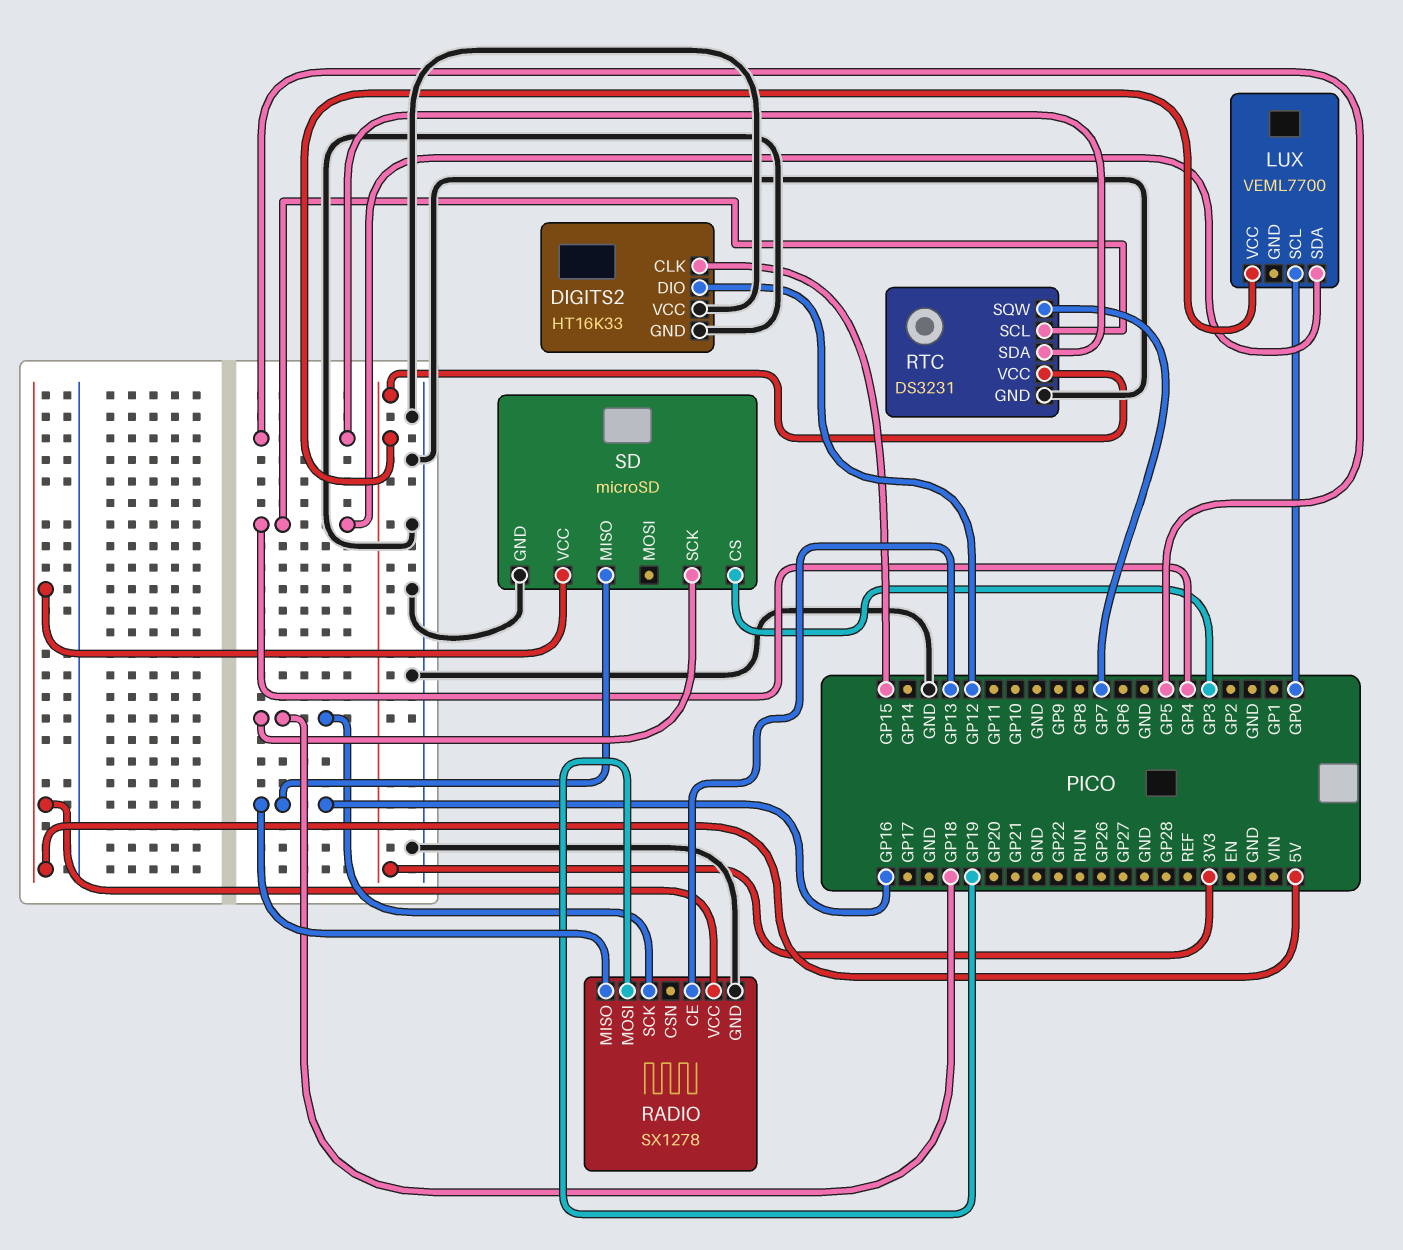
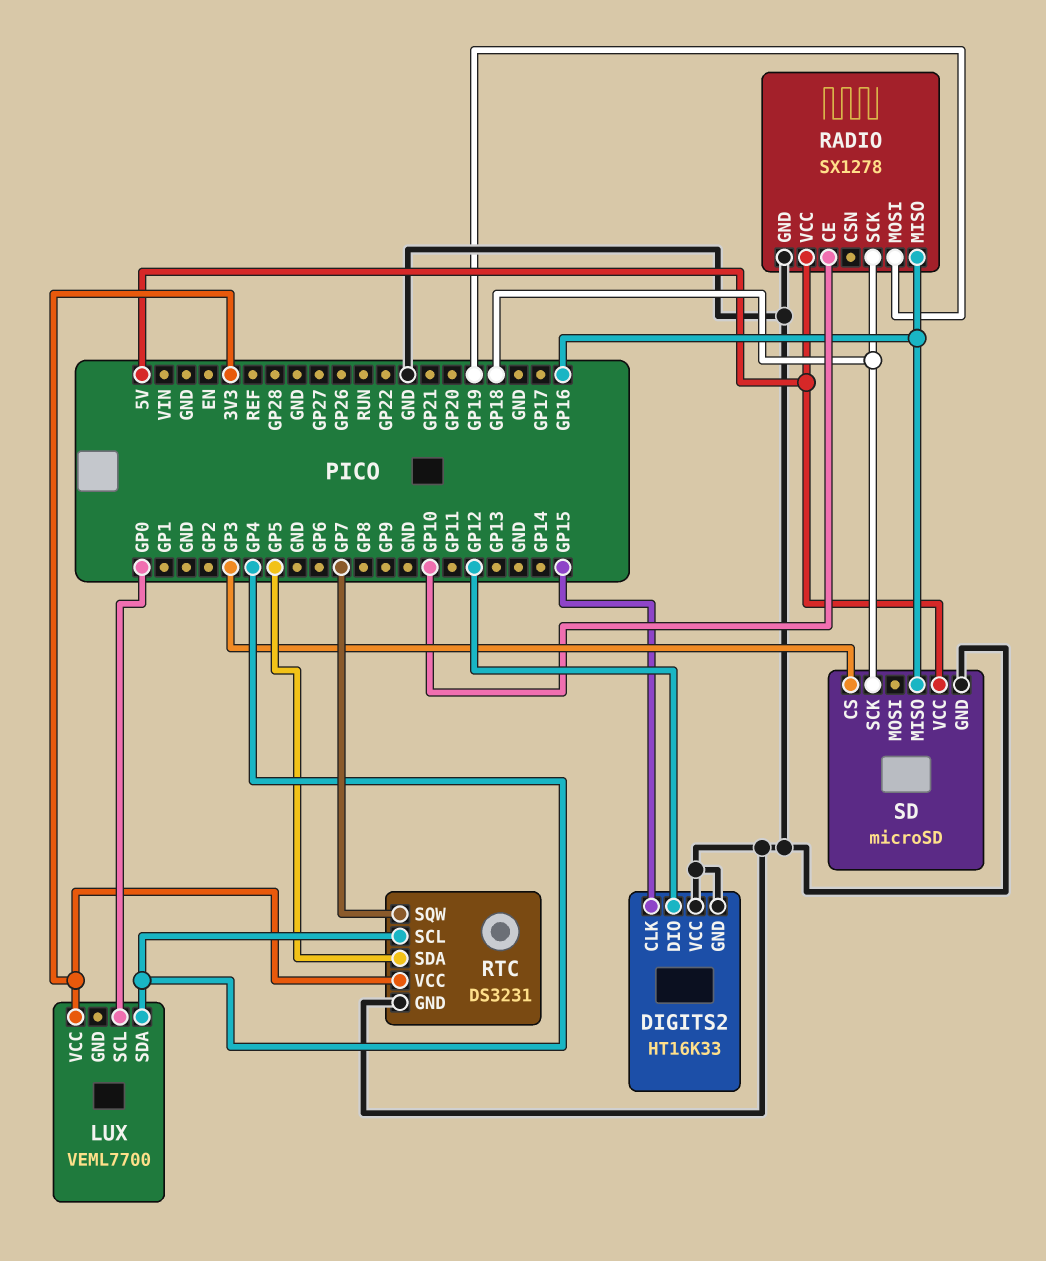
RADIO pin CE: GP13 -> GP10

